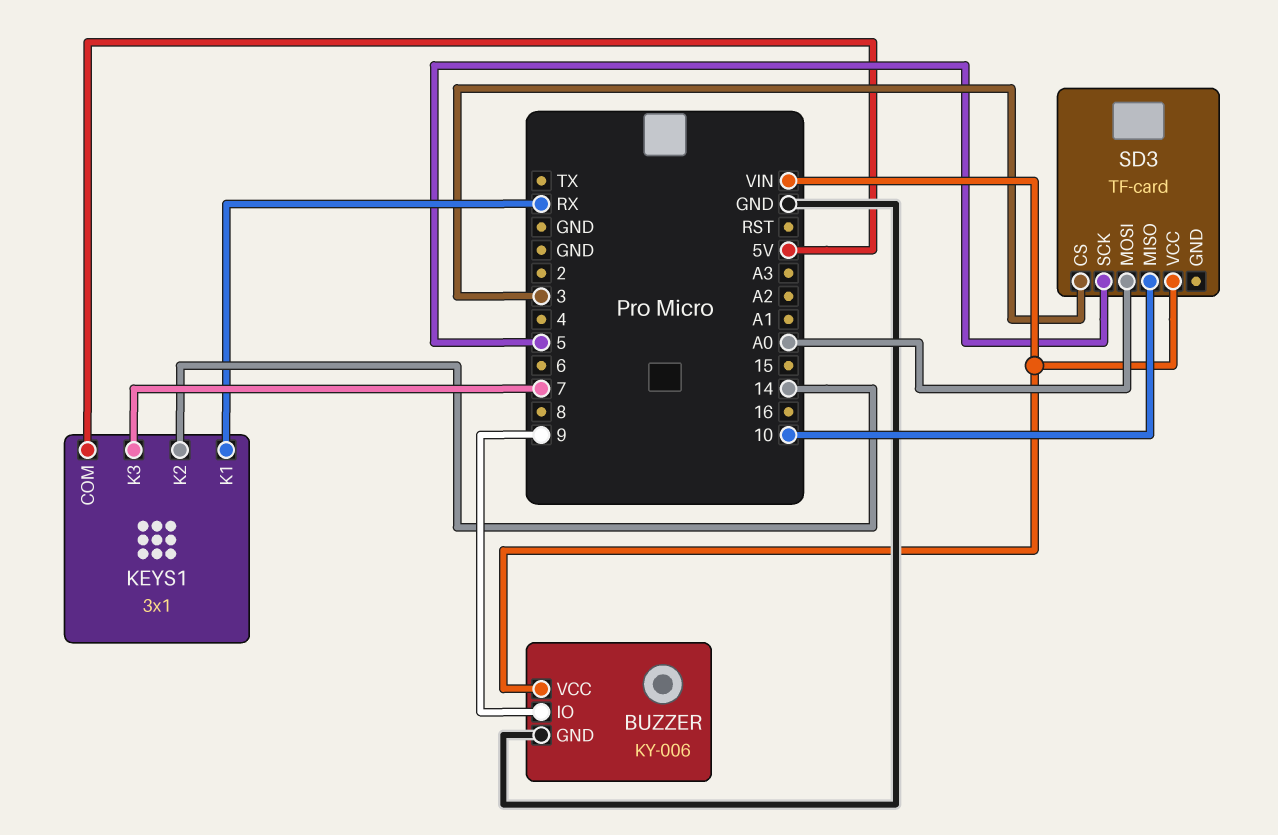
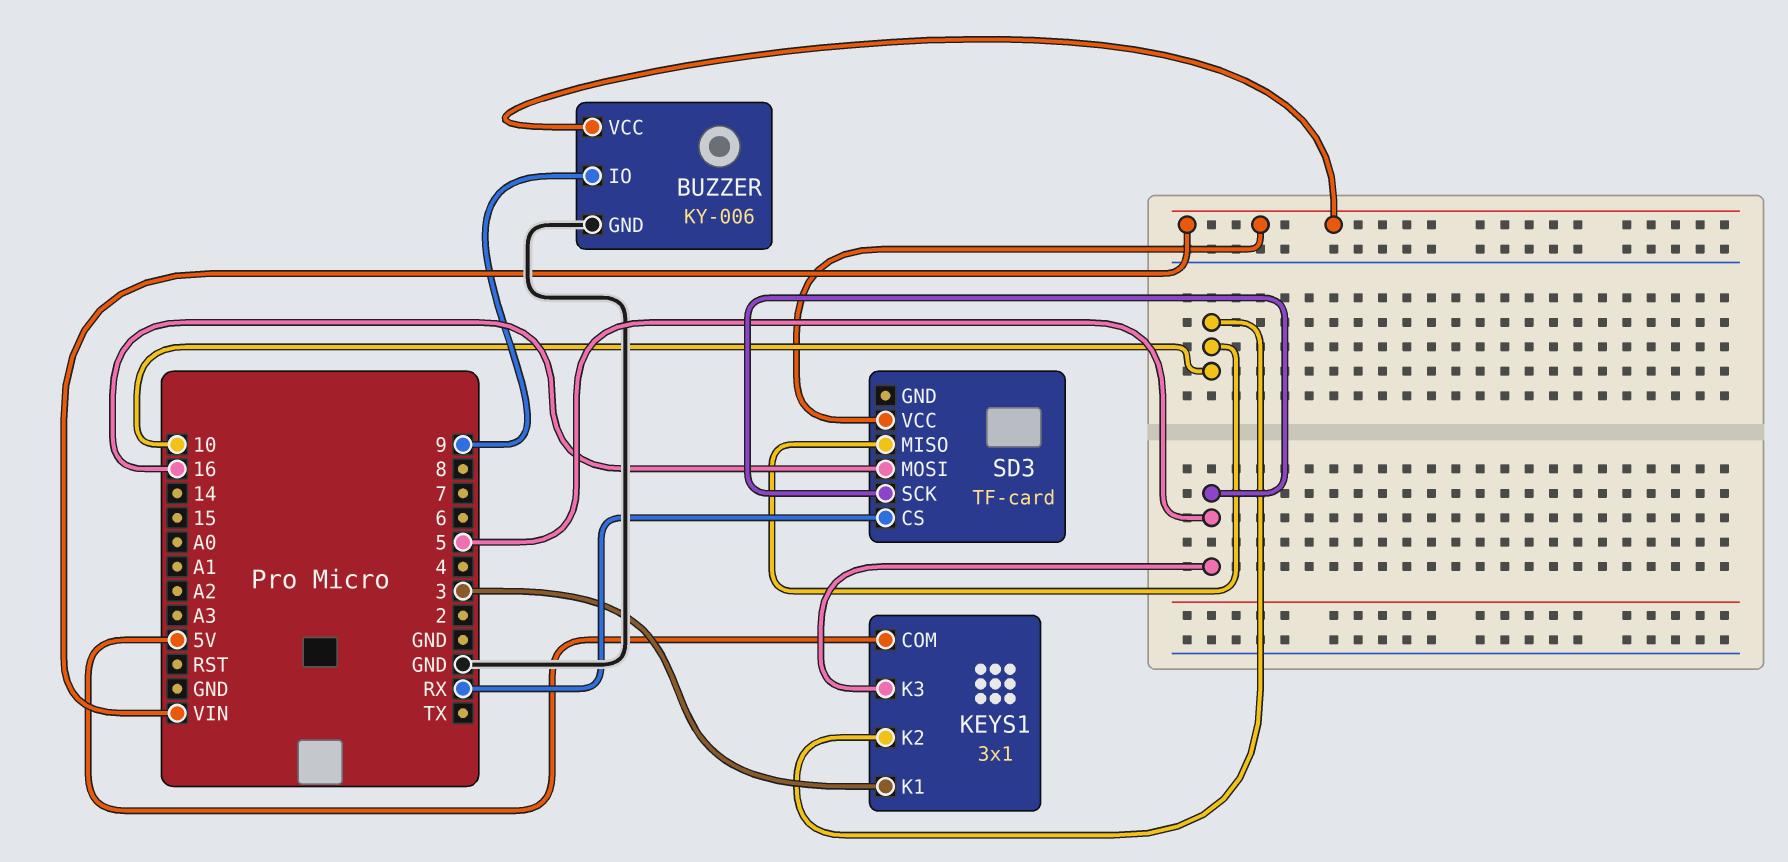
KEYS1 pin K1: RX -> 3
KEYS1 pin K2: 14 -> 10
KEYS1 pin K3: 7 -> 5
SD3 pin CS: 3 -> RX
SD3 pin MOSI: A0 -> 16

